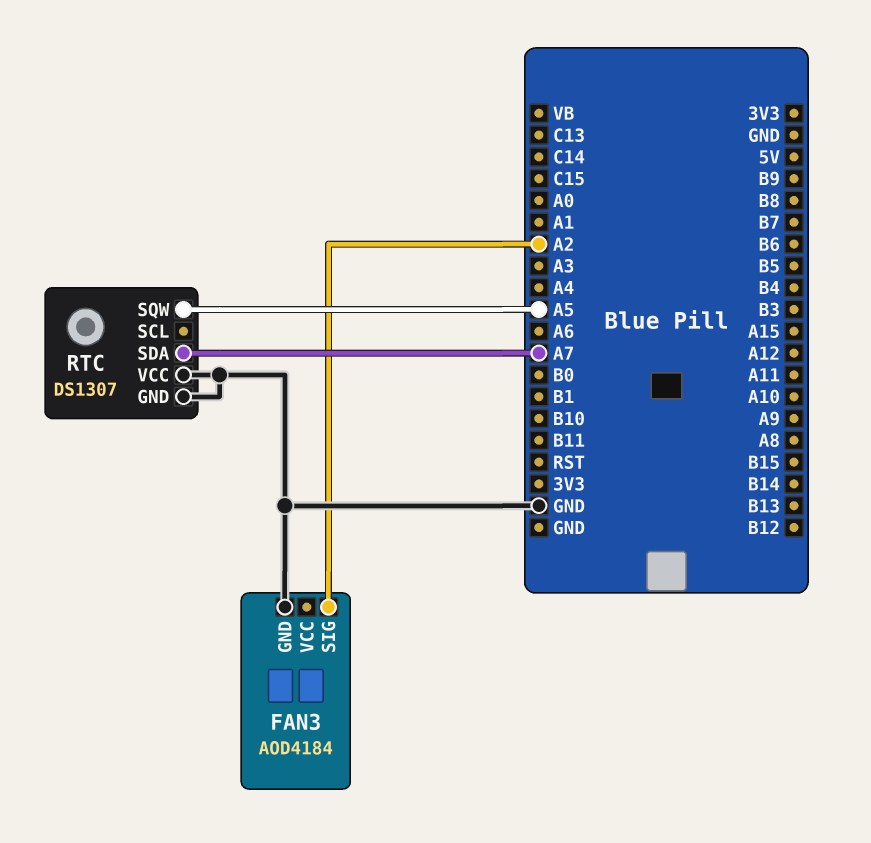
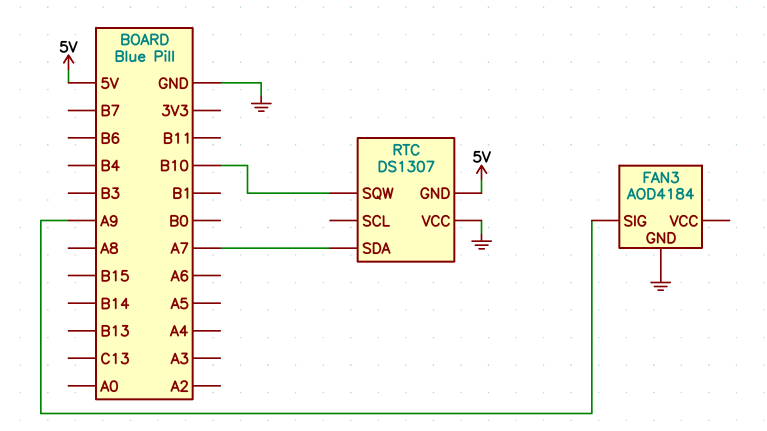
FAN3 pin SIG: A2 -> A9
RTC pin GND: GND -> 5V
RTC pin SQW: A5 -> B10

